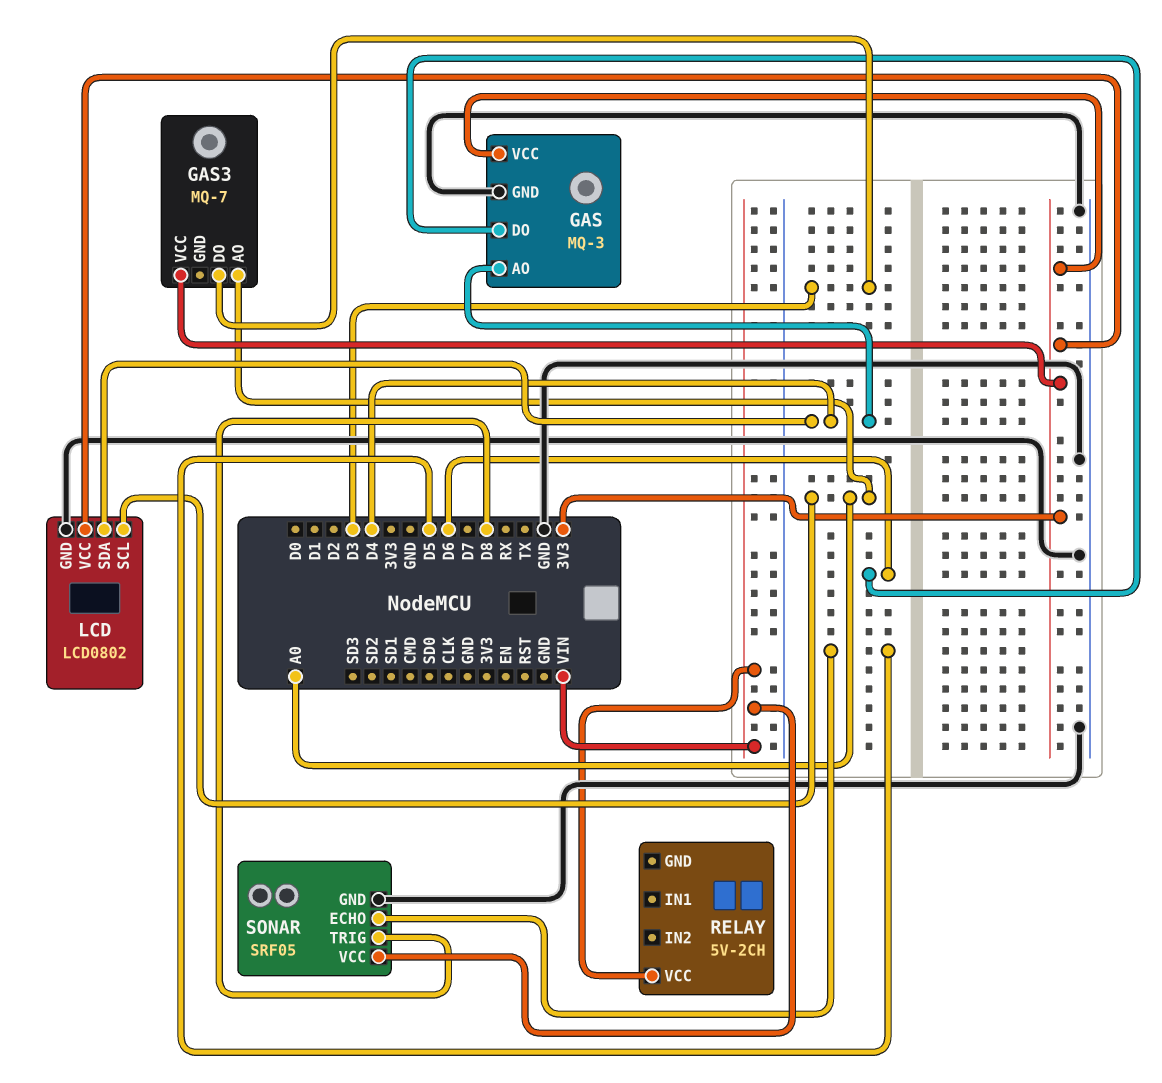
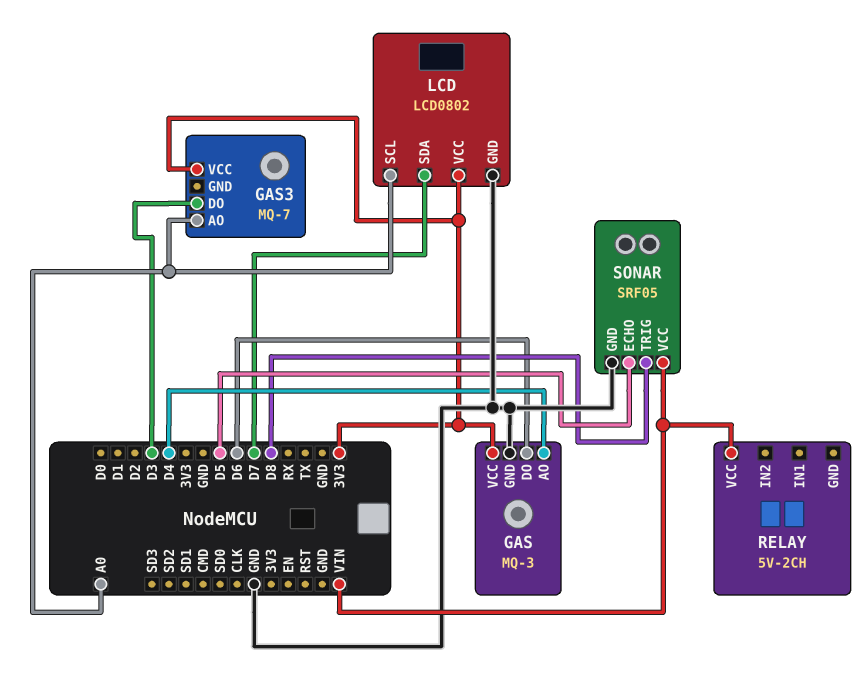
LCD pin SDA: D4 -> D7

